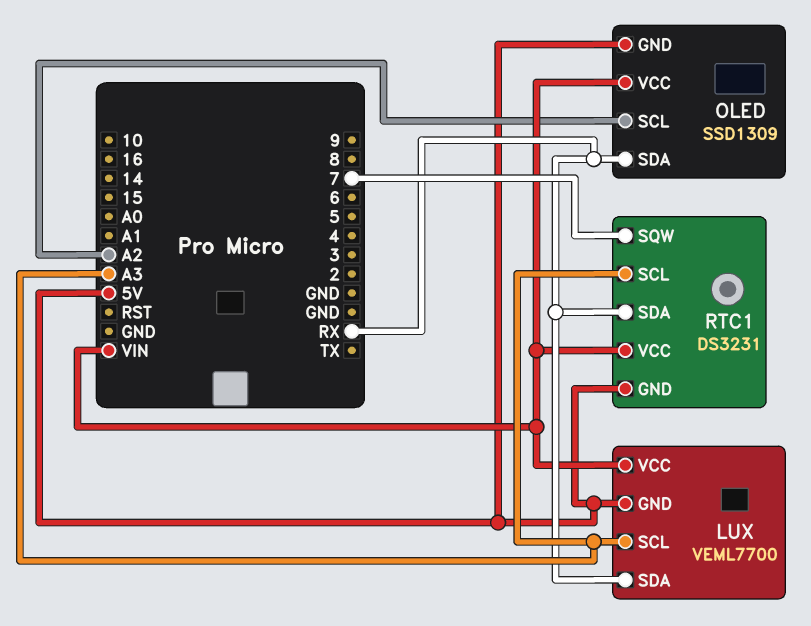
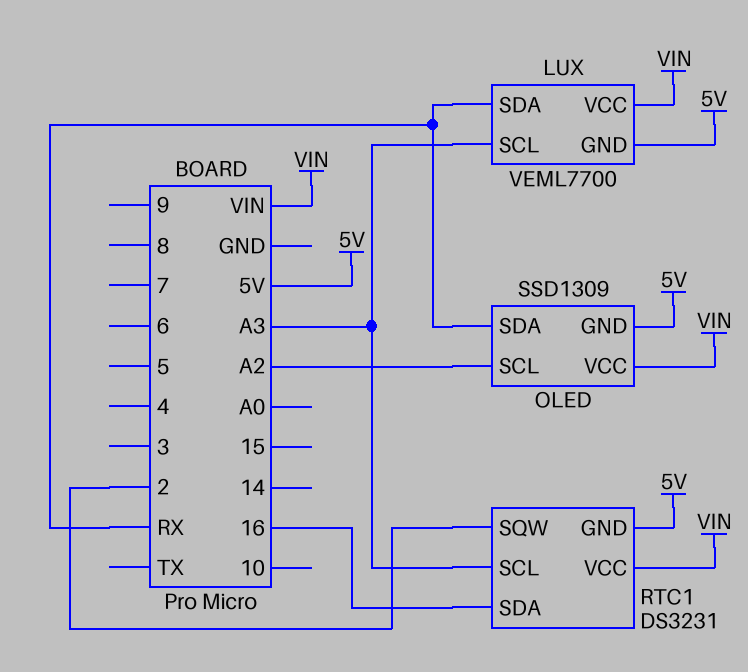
RTC1 pin SDA: RX -> 16
RTC1 pin SQW: 7 -> 2

